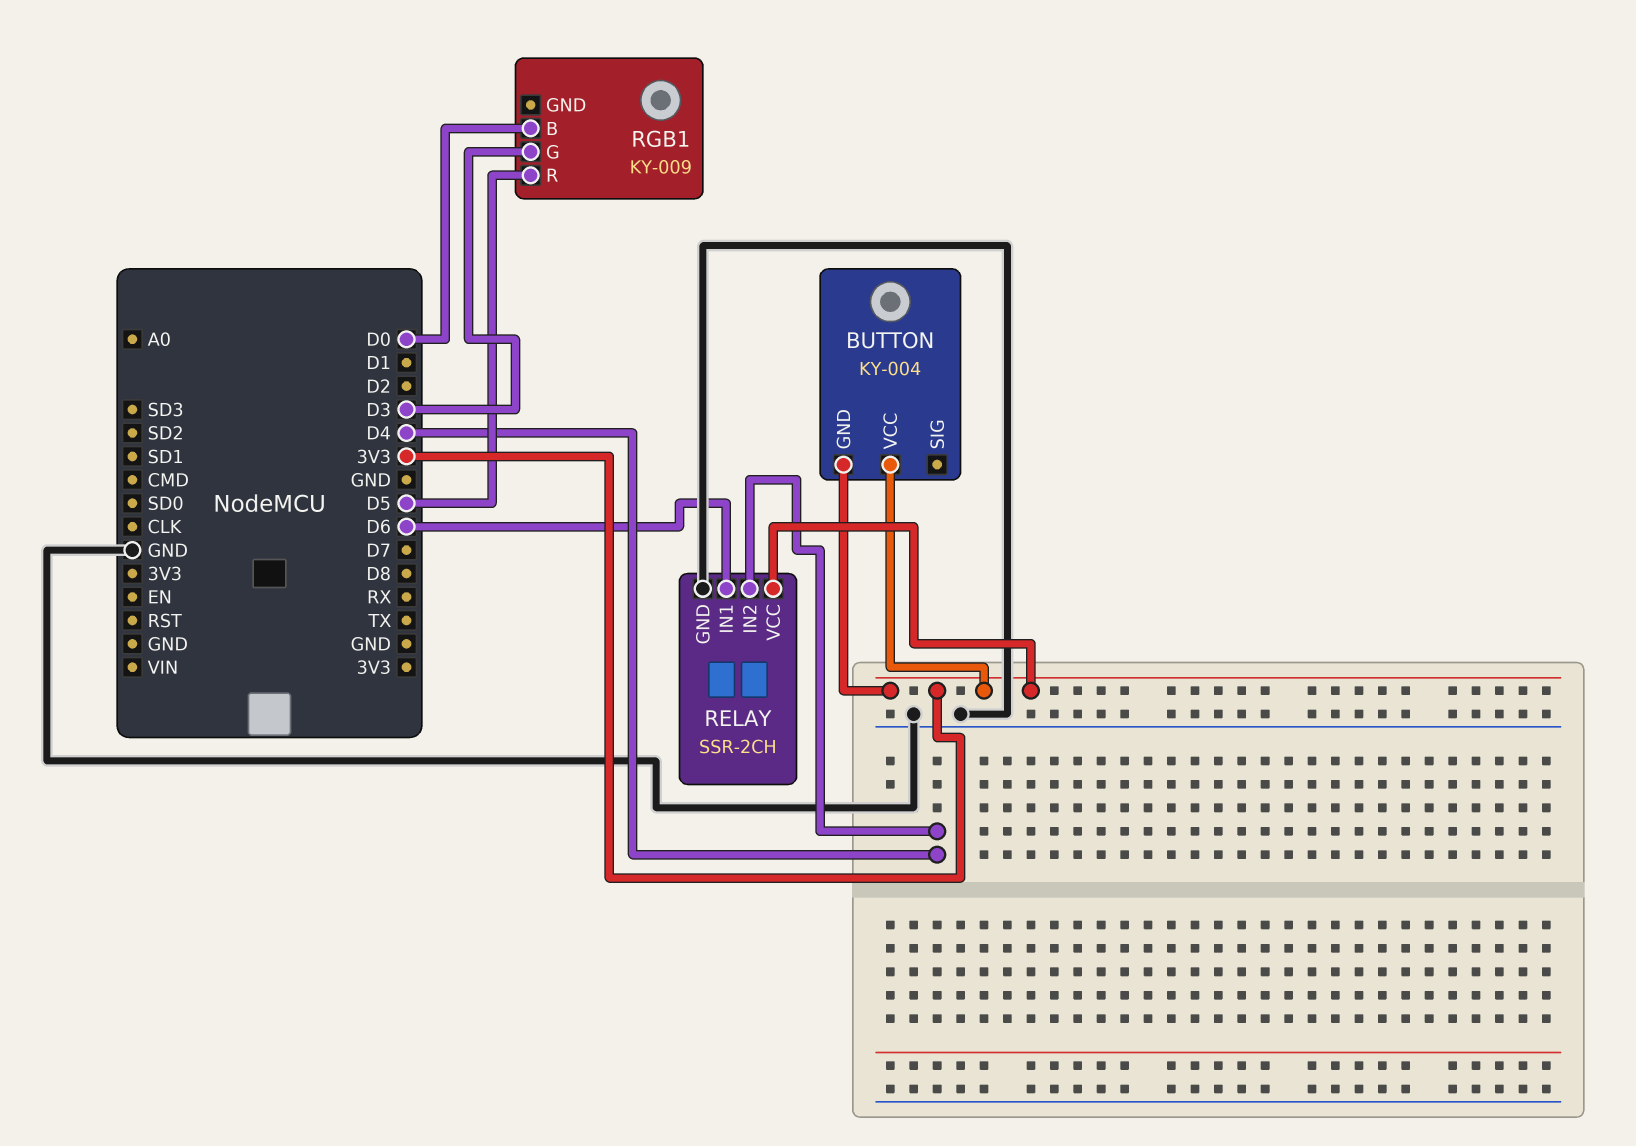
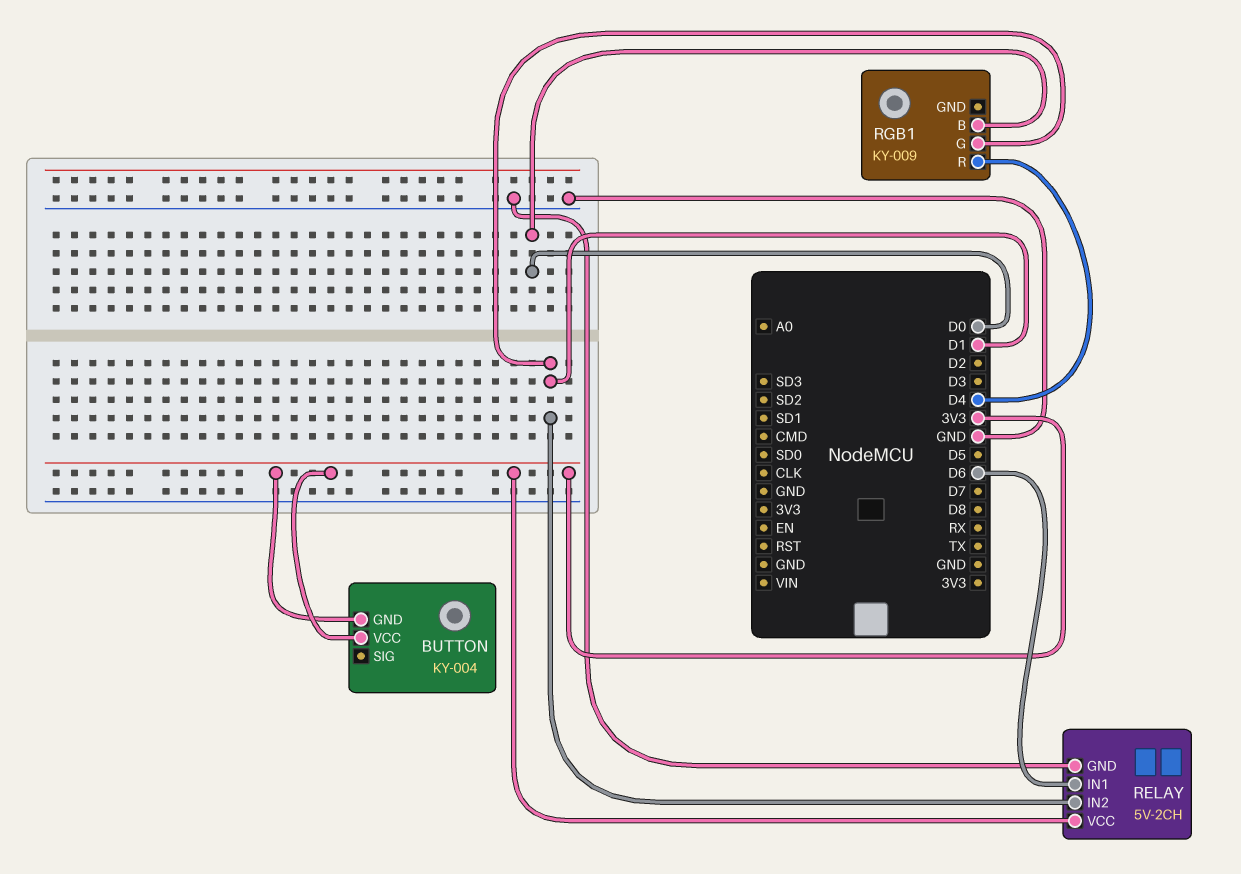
RELAY: SSR-2CH -> 5V-2CH
RELAY pin IN2: D4 -> D1
RGB1 pin G: D3 -> D1
RGB1 pin R: D5 -> D4

